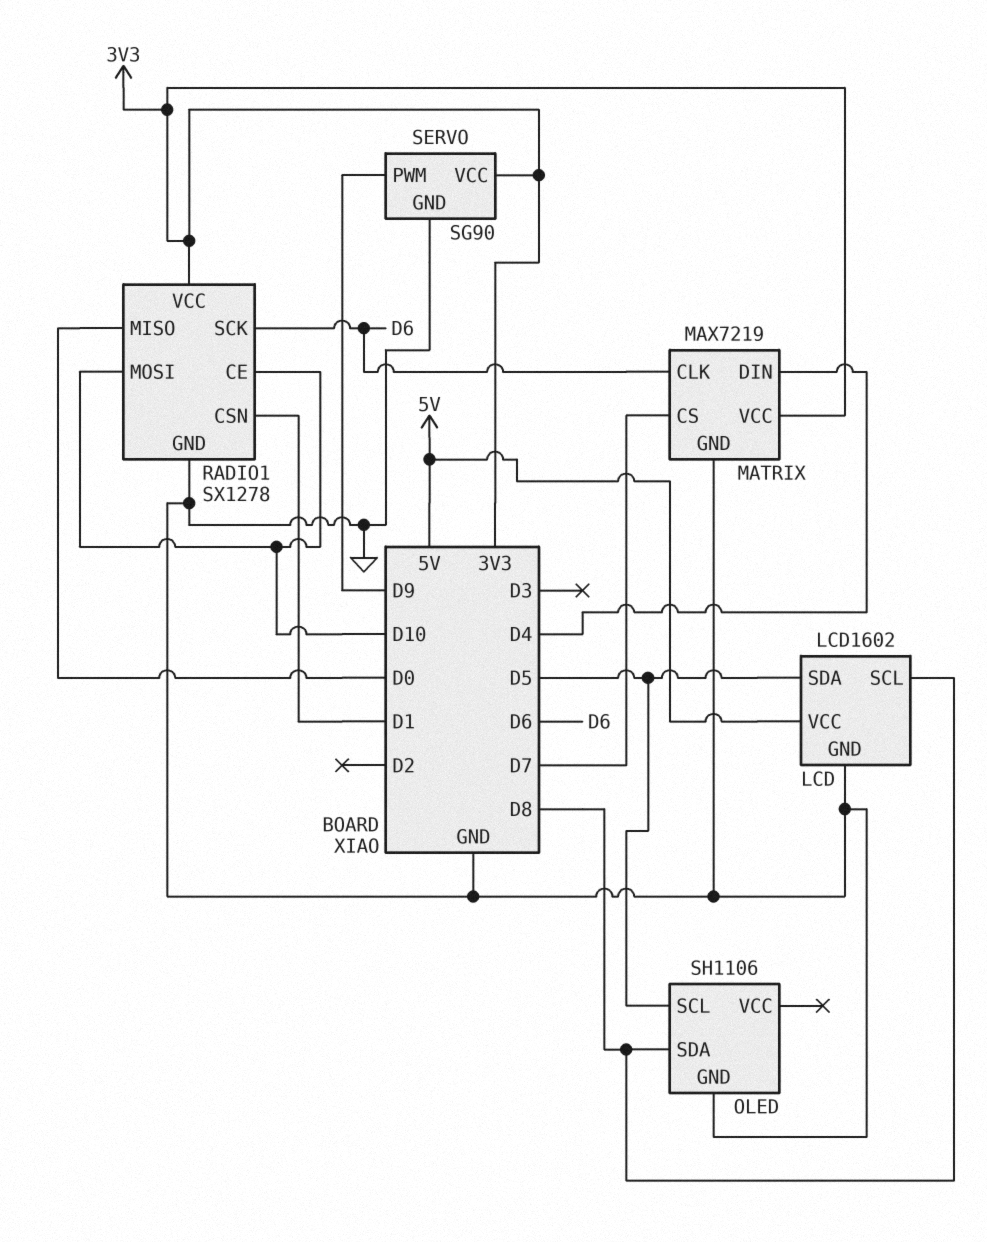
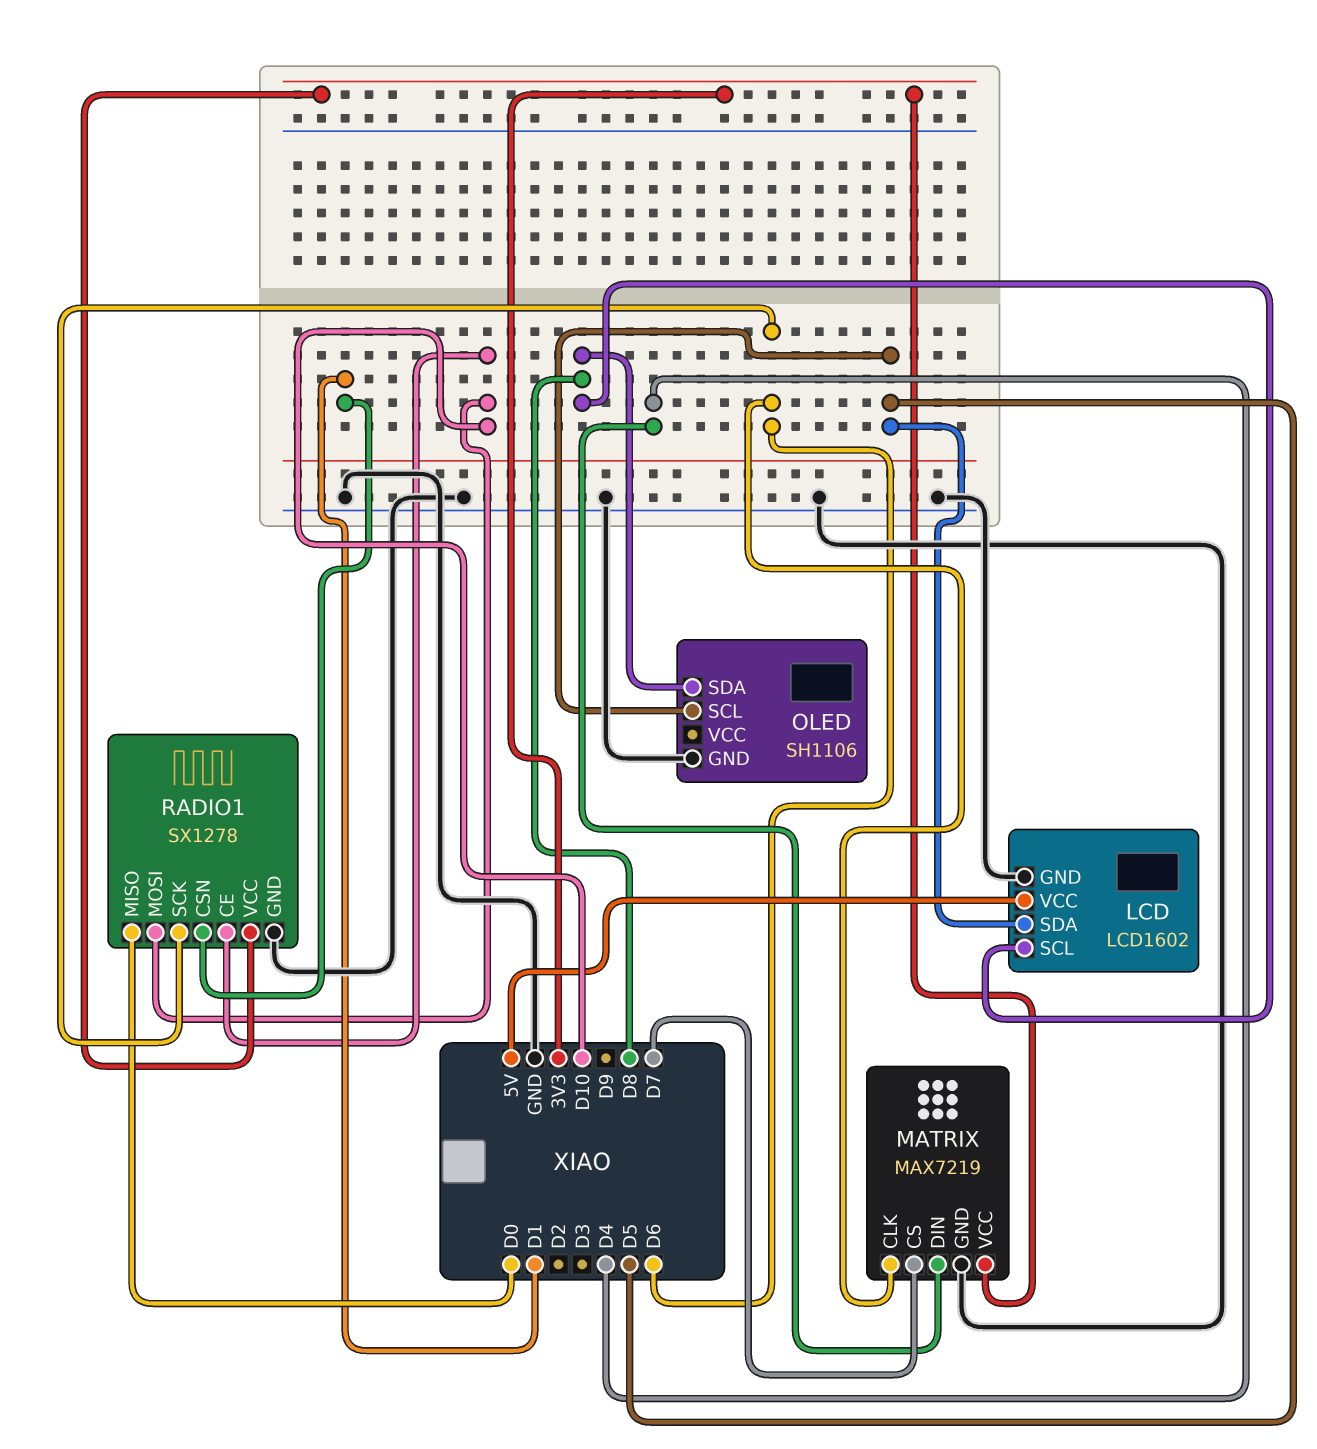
SERVO: SG90 -> none
SERVO pin GND: GND -> none
SERVO pin PWM: D9 -> none
SERVO pin VCC: 3V3 -> none

